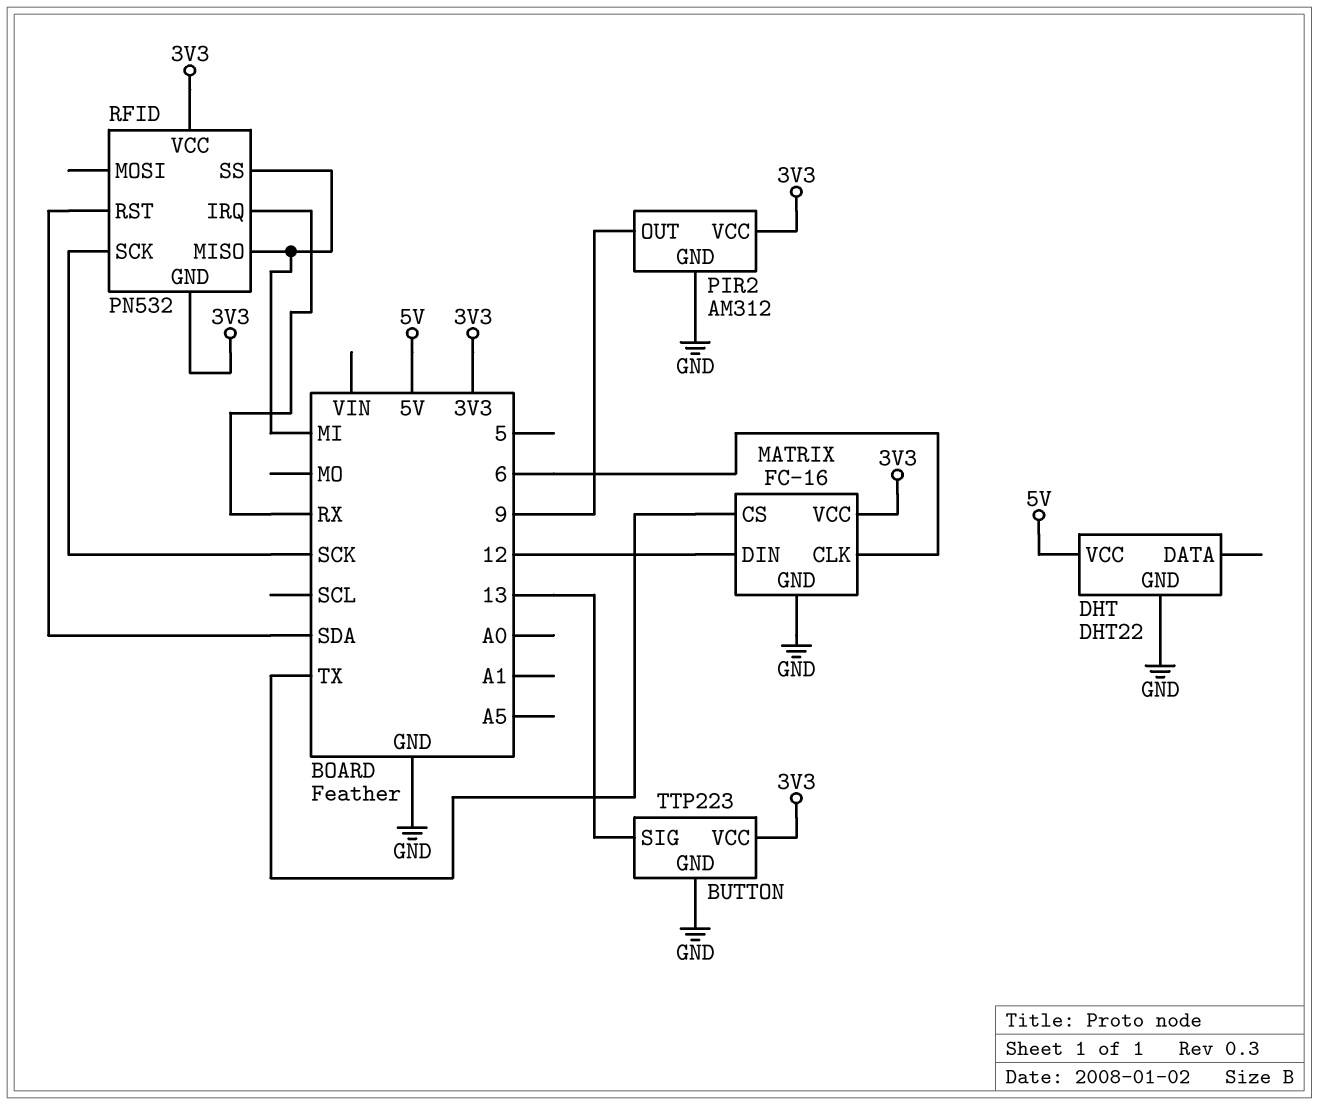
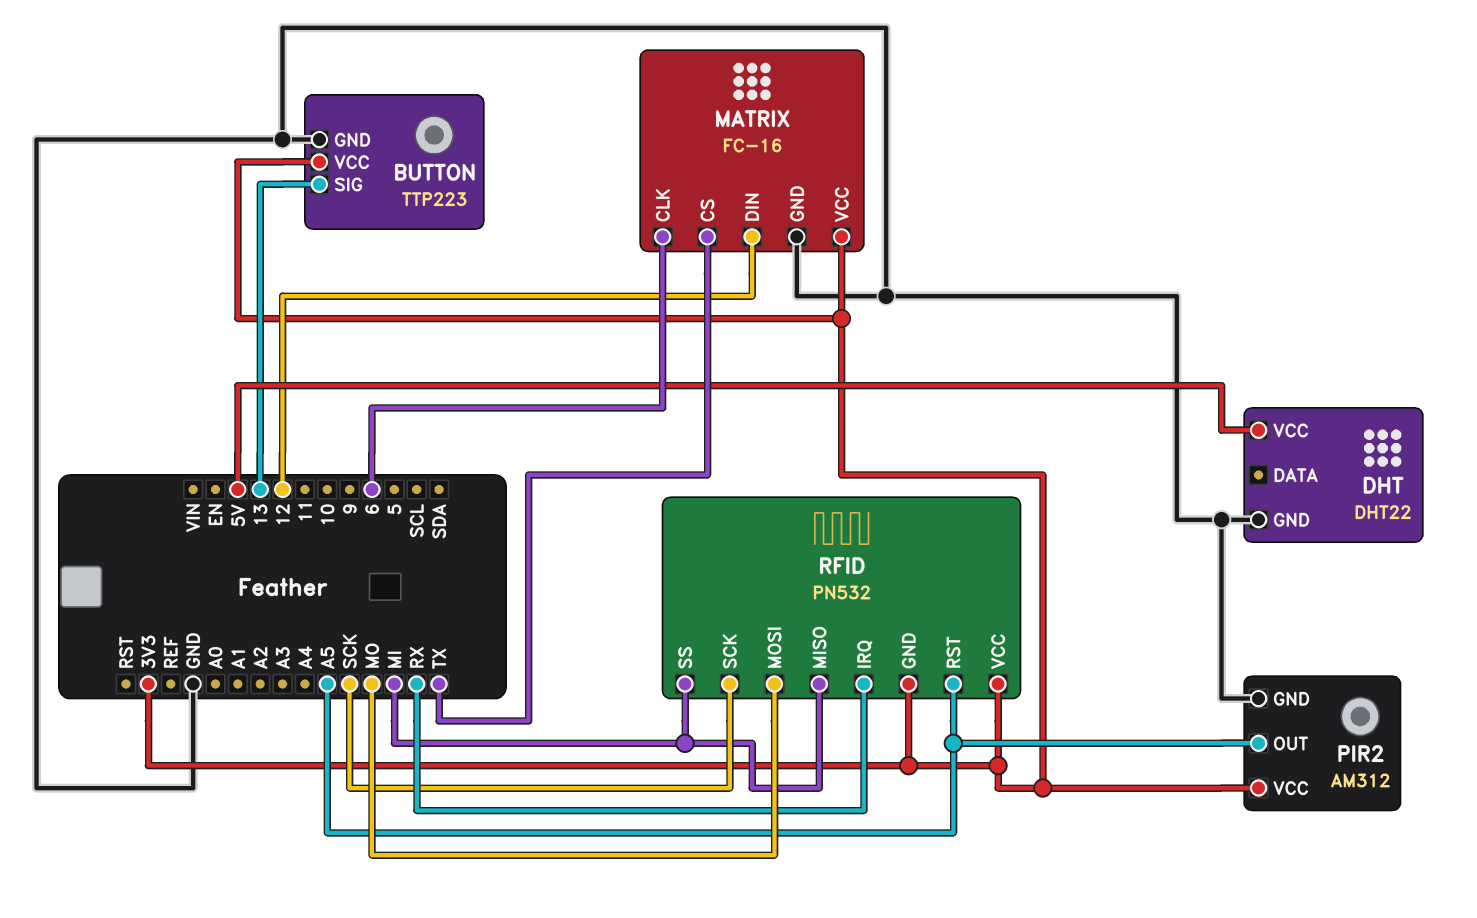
PIR2 pin OUT: 9 -> A5
RFID pin MOSI: none -> MO
RFID pin RST: SDA -> A5

